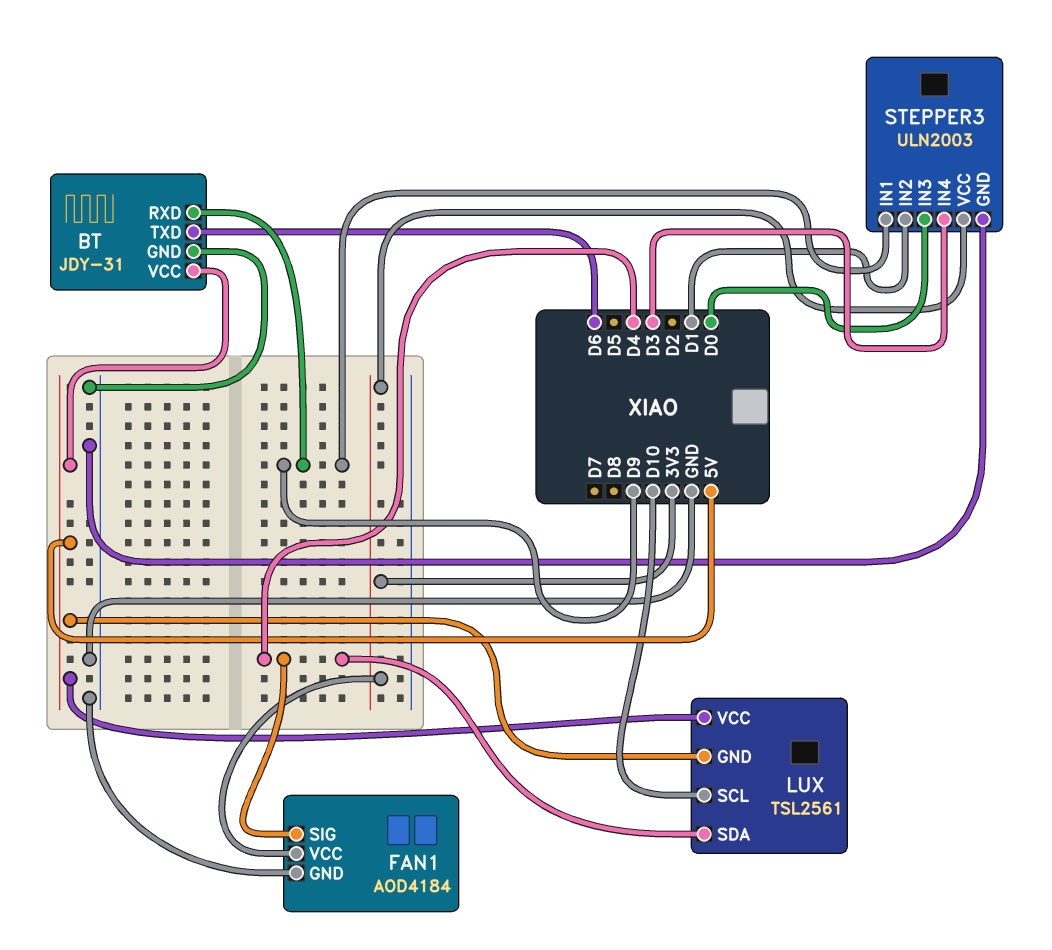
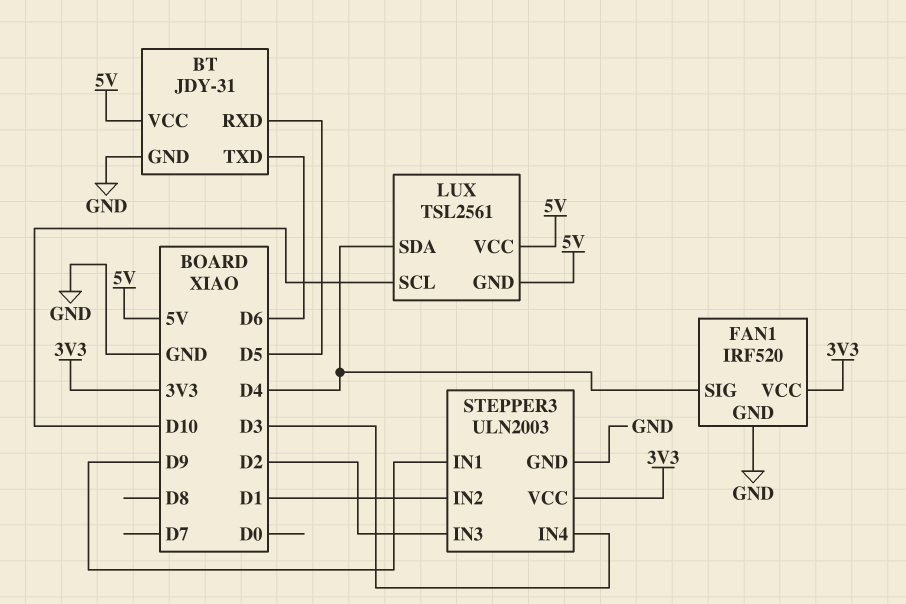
BT pin RXD: D9 -> D5
FAN1: AOD4184 -> IRF520
STEPPER3 pin IN3: D0 -> D2

